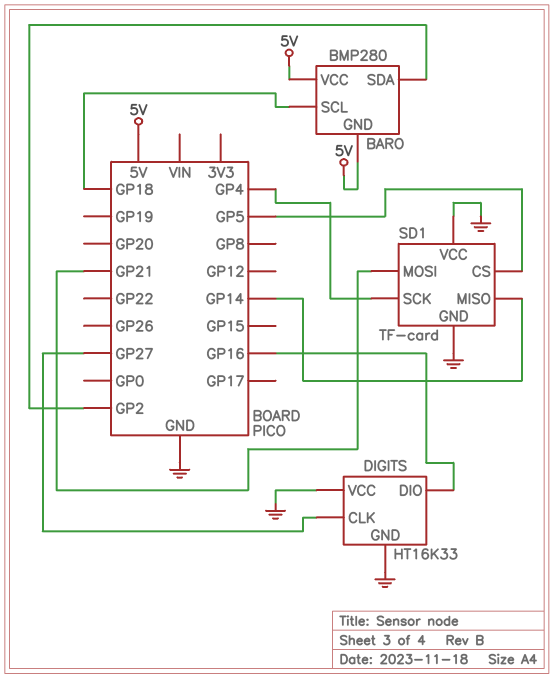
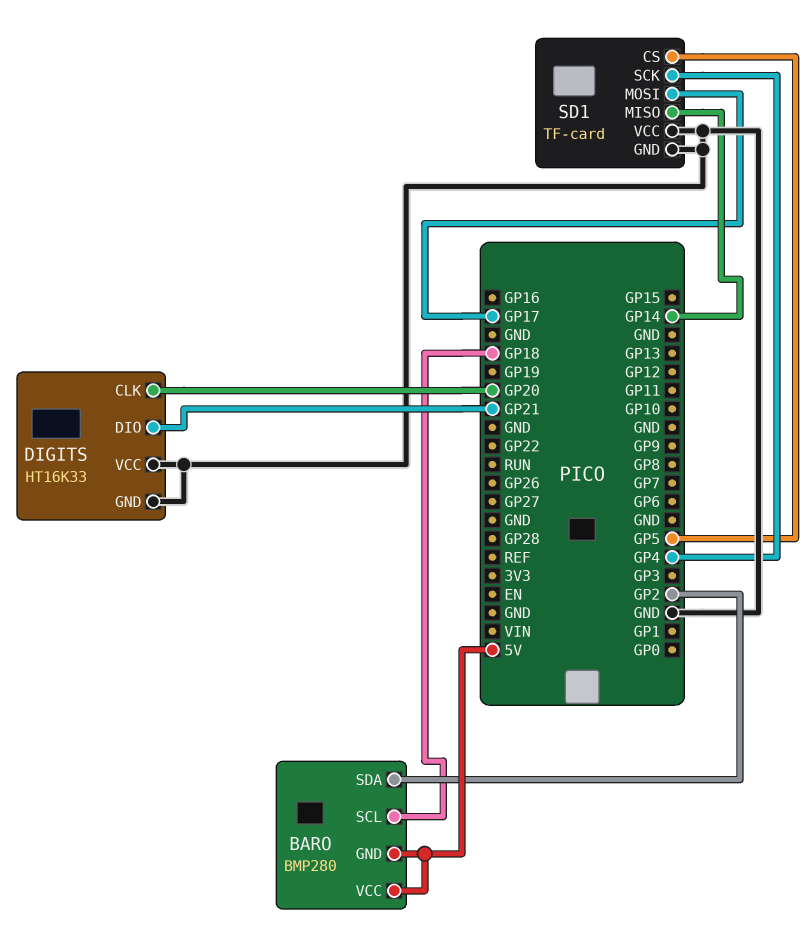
DIGITS pin CLK: GP27 -> GP20
DIGITS pin DIO: GP16 -> GP21
SD1 pin MOSI: GP21 -> GP17

